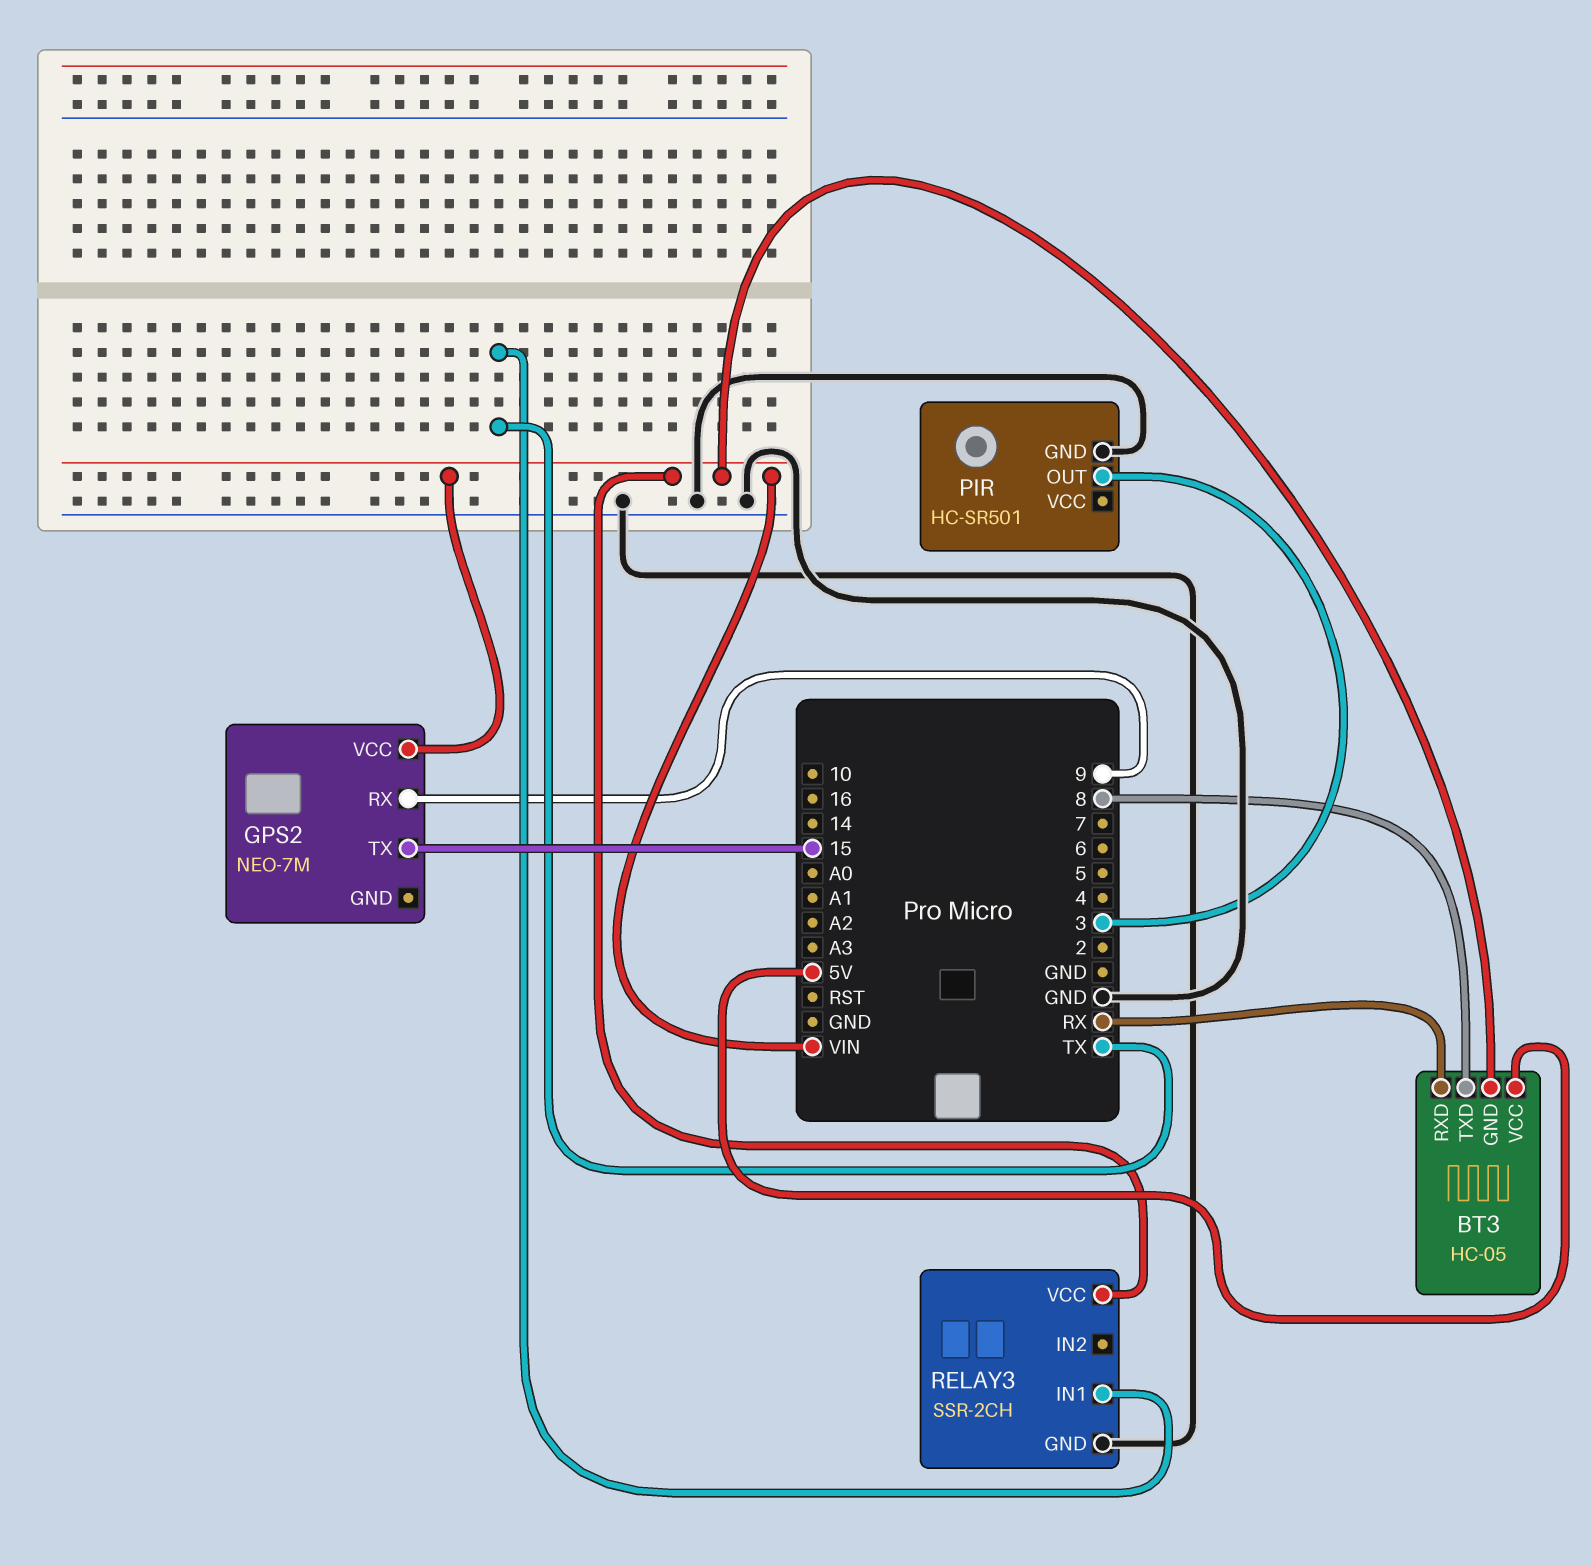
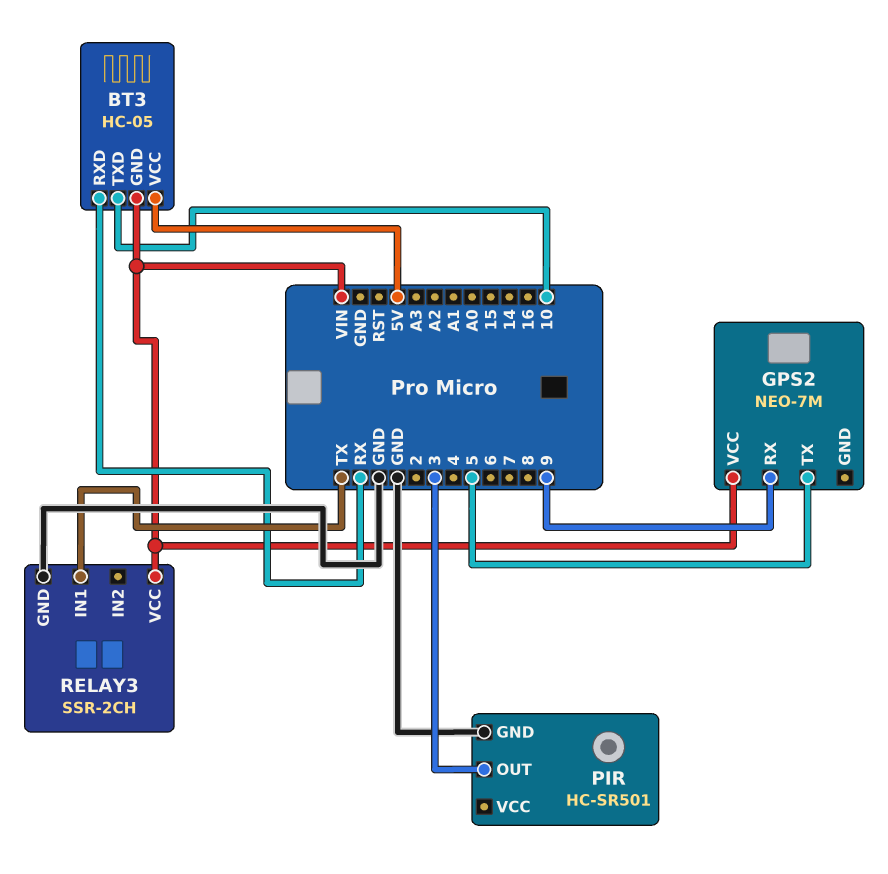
BT3 pin TXD: 8 -> 10
GPS2 pin TX: 15 -> 5

